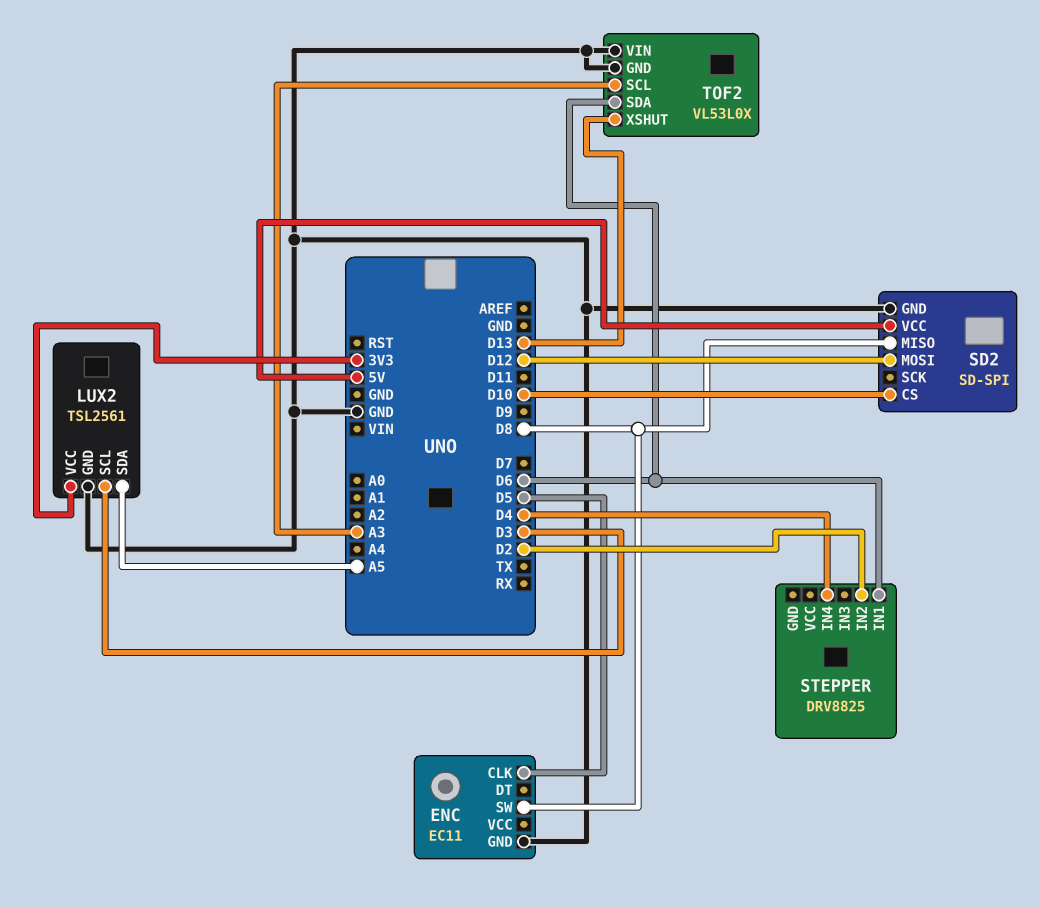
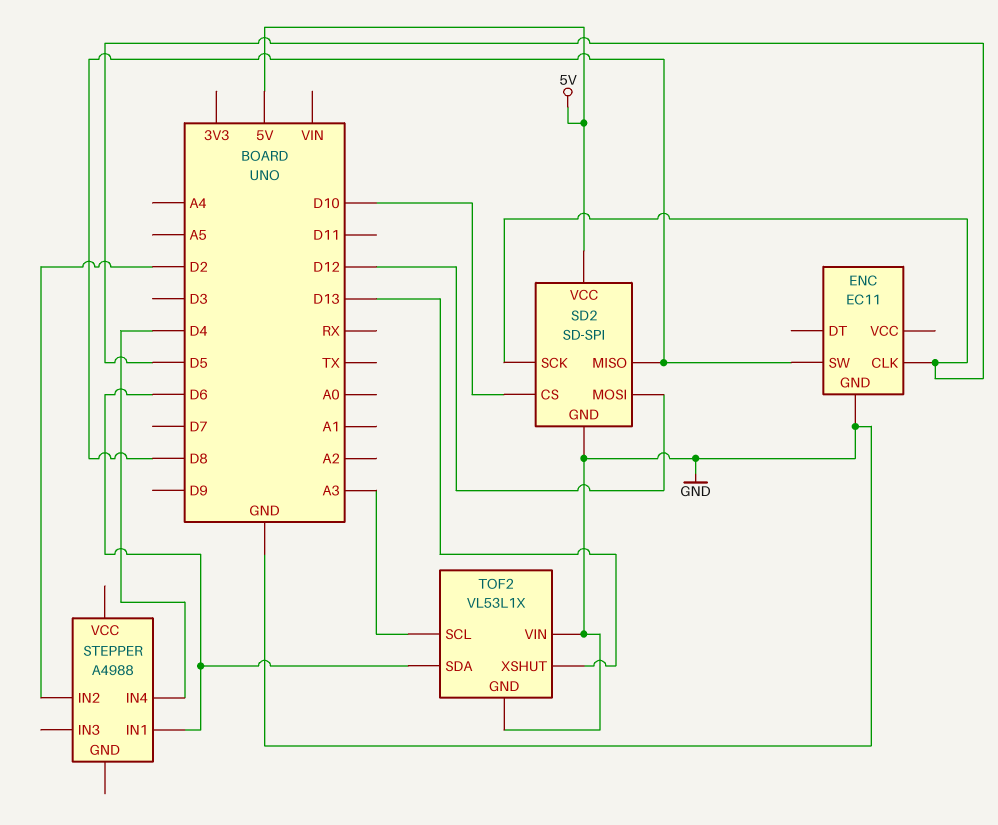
LUX2: TSL2561 -> none
LUX2 pin GND: GND -> none
LUX2 pin SCL: D3 -> none
LUX2 pin SDA: A5 -> none
LUX2 pin VCC: 3V3 -> none
SD2 pin SCK: none -> D5
STEPPER: DRV8825 -> A4988
TOF2: VL53L0X -> VL53L1X

